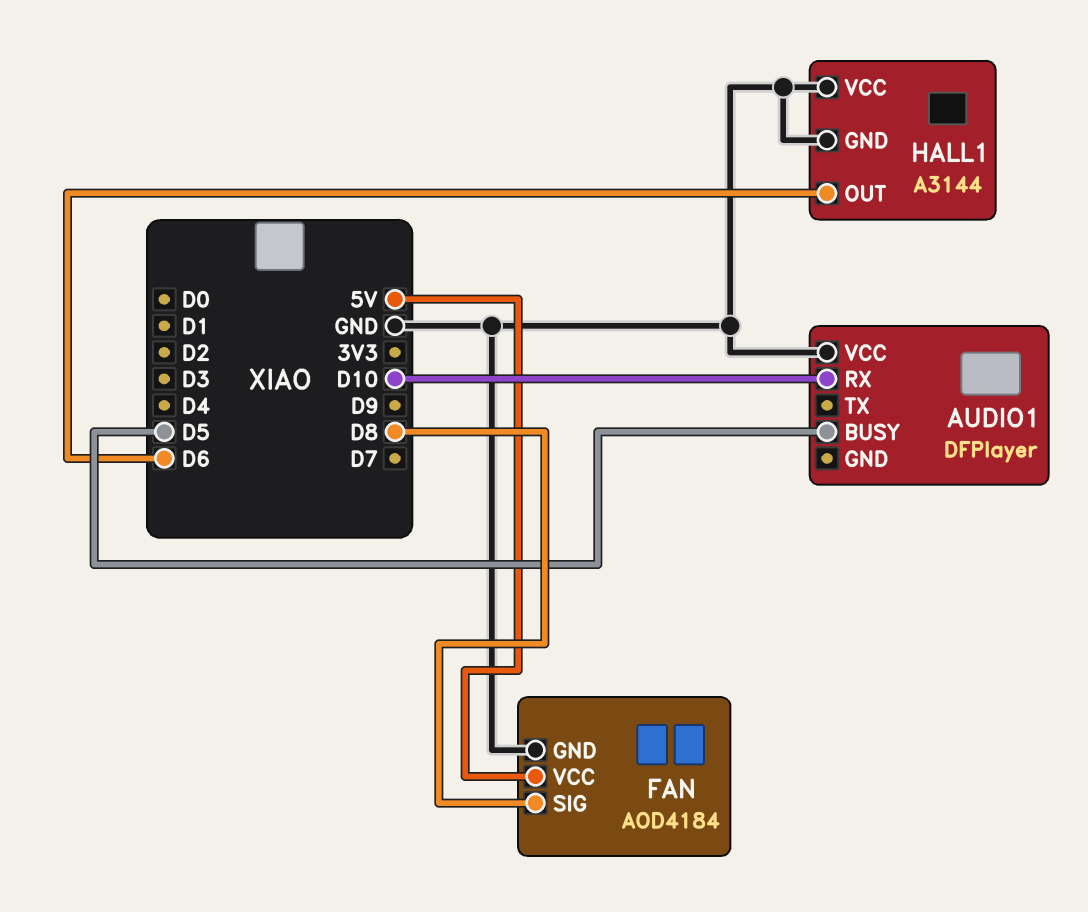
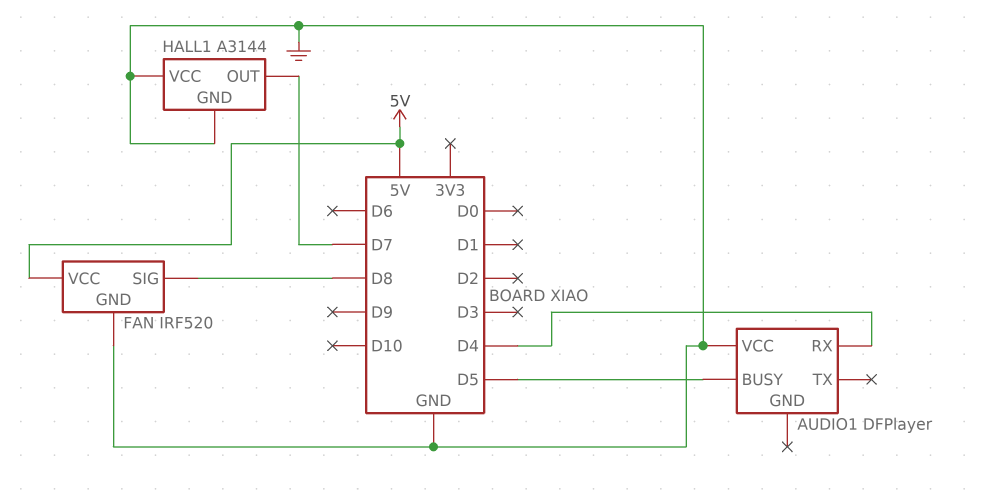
AUDIO1 pin RX: D10 -> D4
FAN: AOD4184 -> IRF520
HALL1 pin OUT: D6 -> D7

